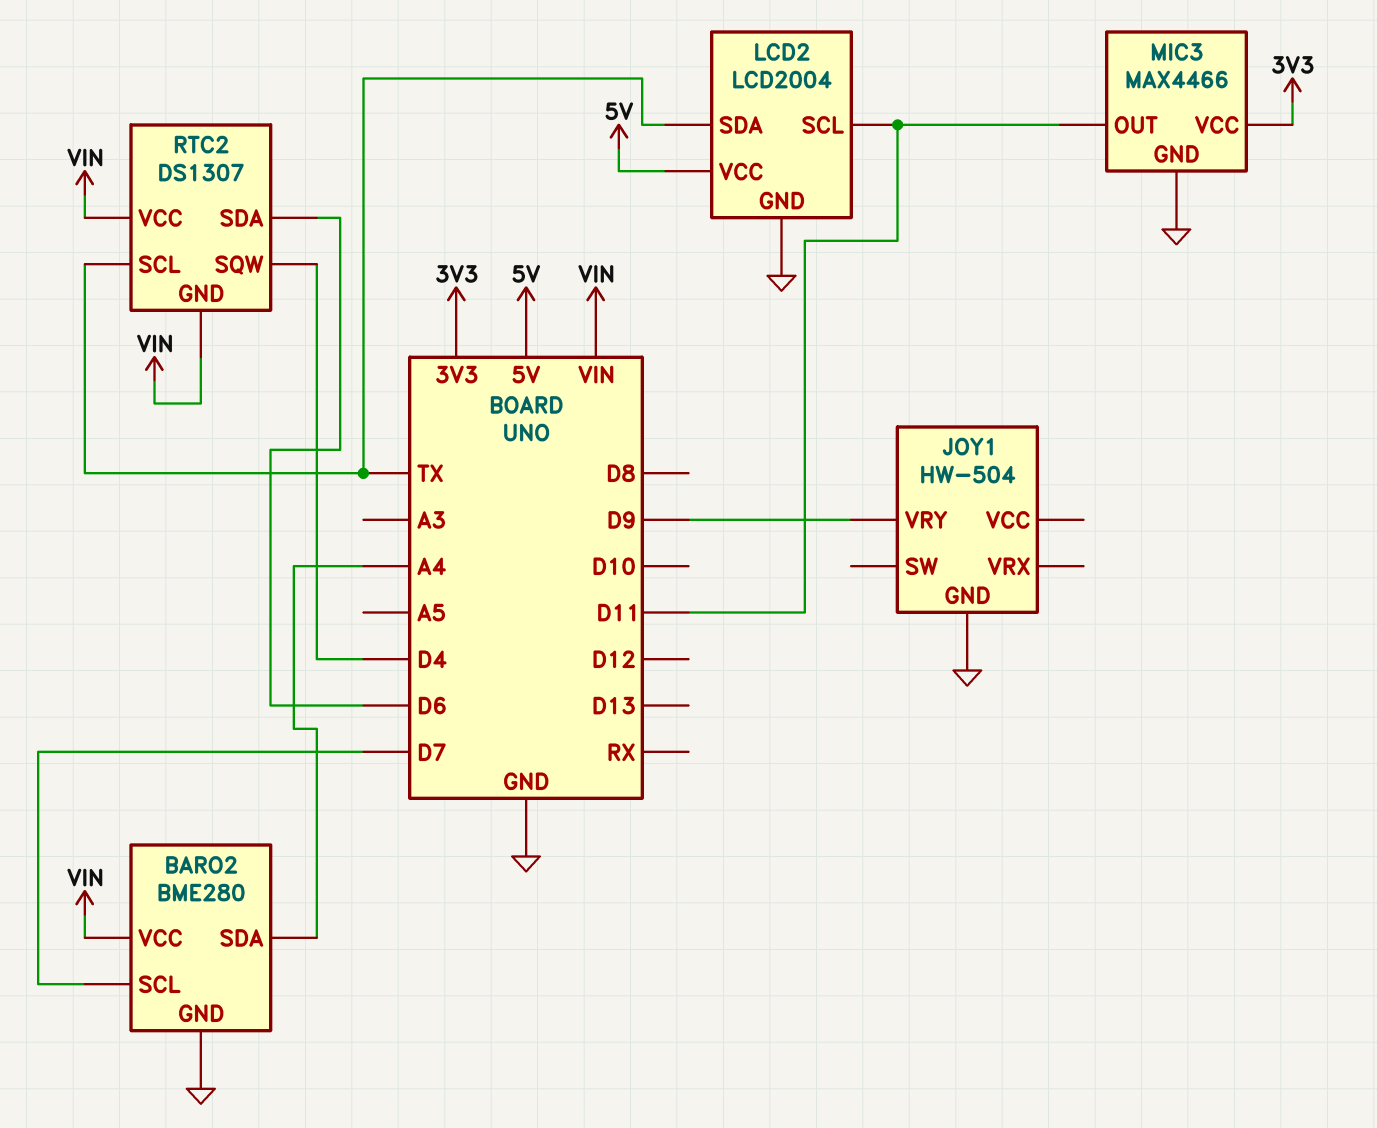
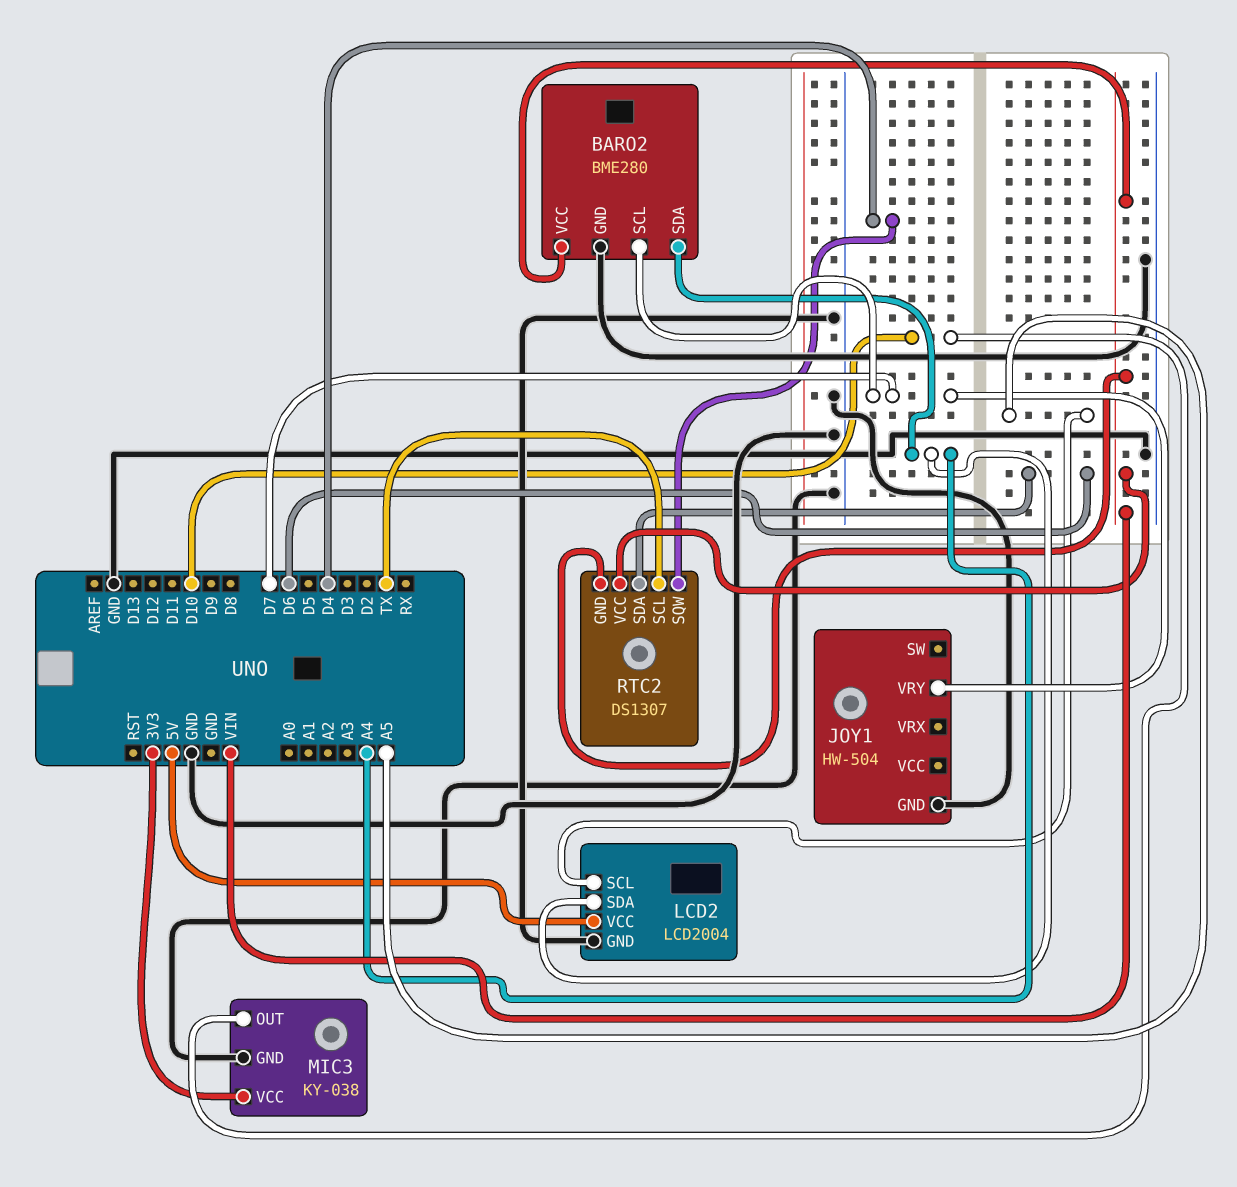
JOY1 pin VRY: D9 -> D7
LCD2 pin SCL: D11 -> A5
LCD2 pin SDA: TX -> A4
MIC3: MAX4466 -> KY-038
MIC3 pin OUT: D11 -> D10

